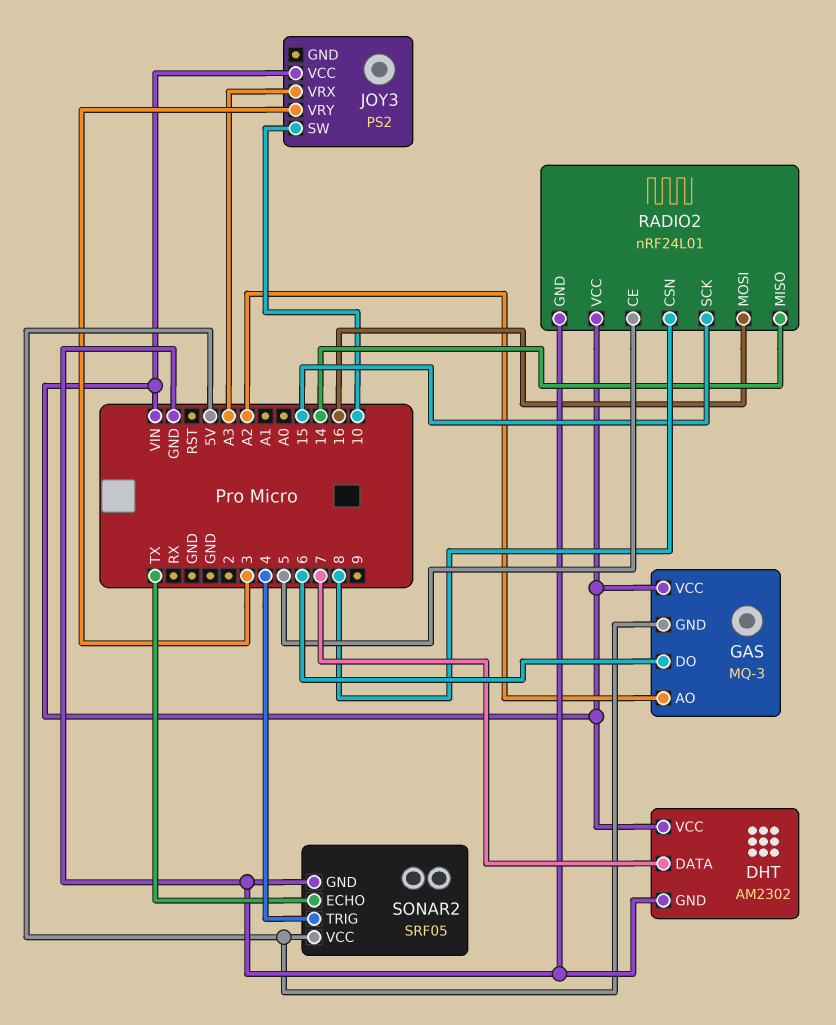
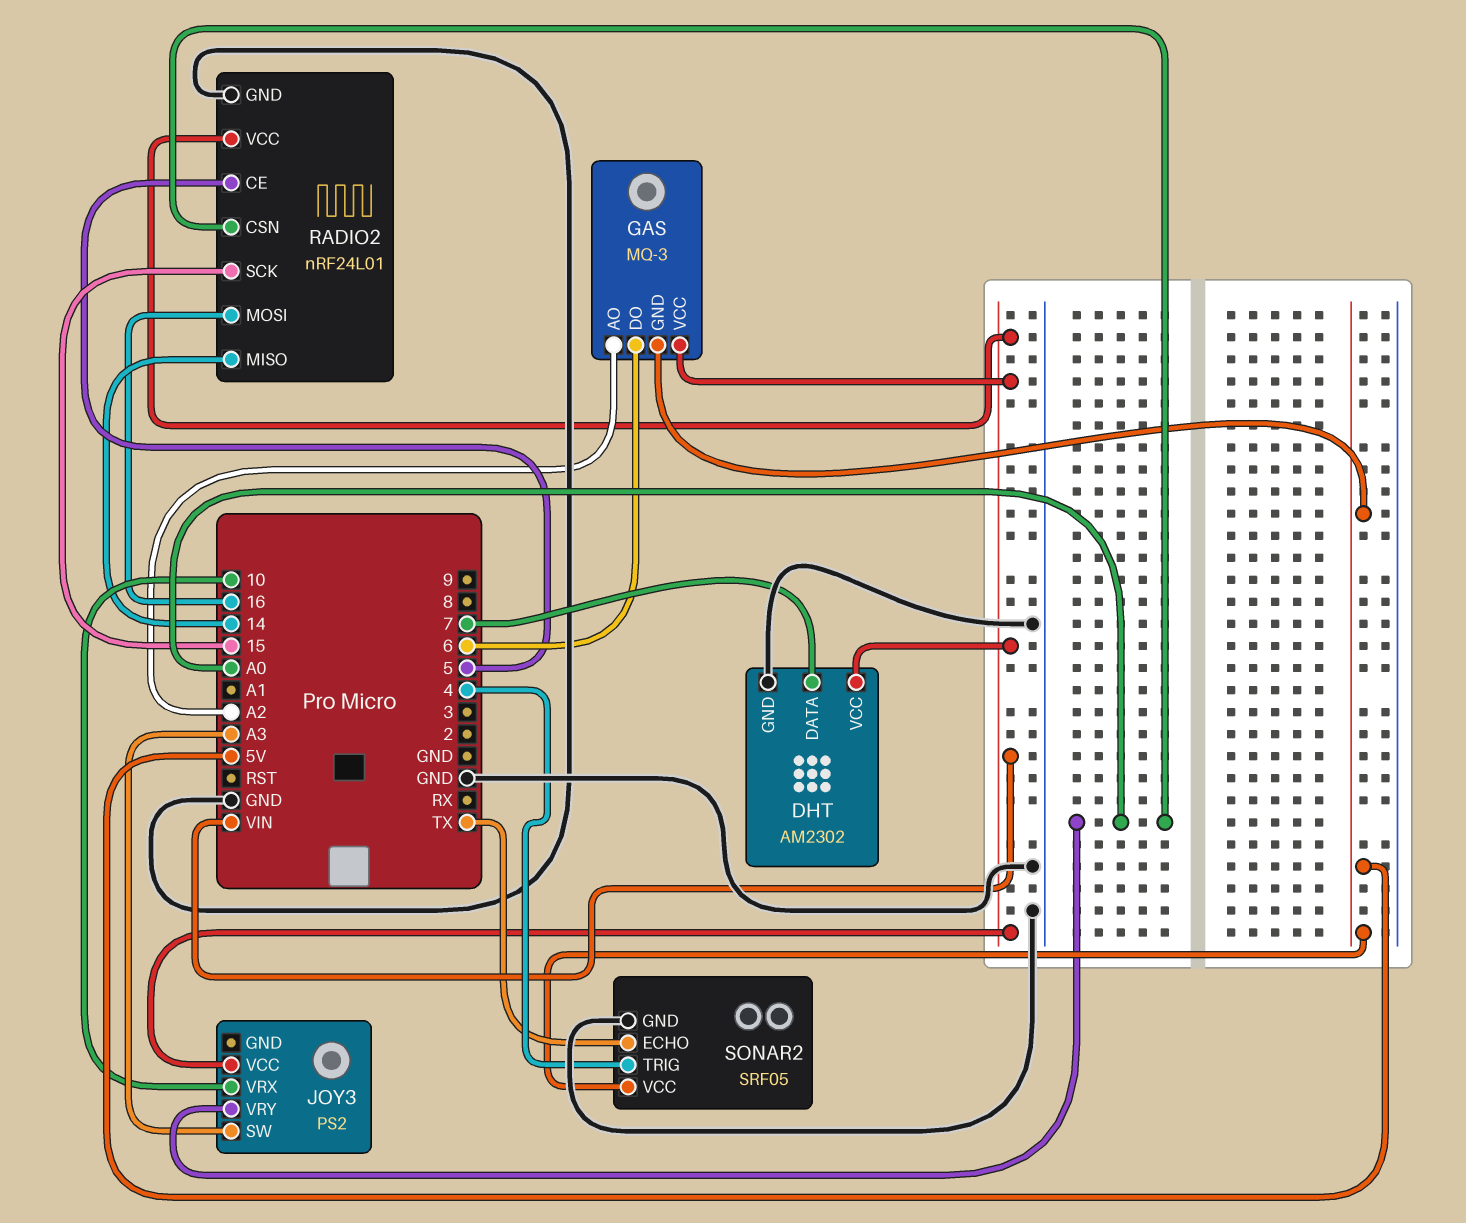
JOY3 pin SW: 10 -> A3
JOY3 pin VRX: A3 -> 10
JOY3 pin VRY: 3 -> A0
RADIO2 pin CSN: 8 -> A0

